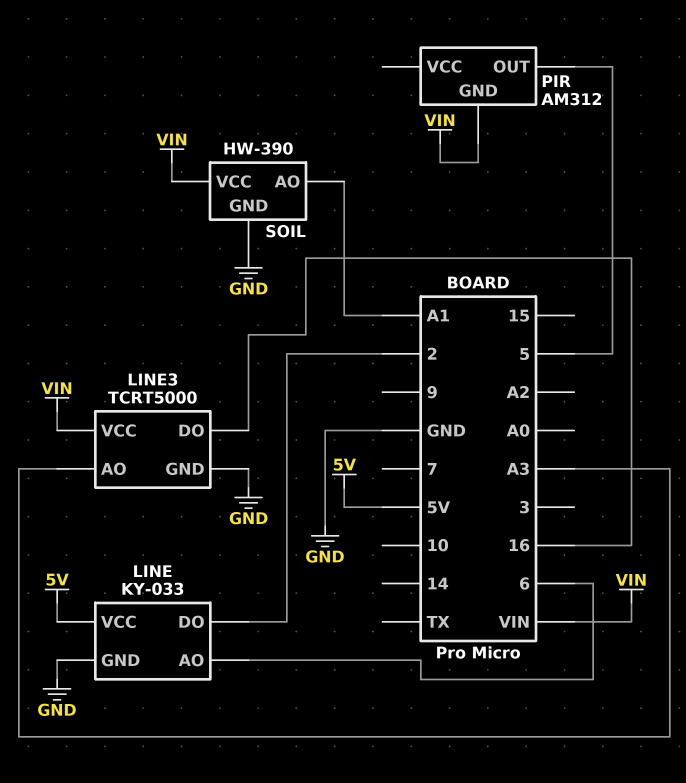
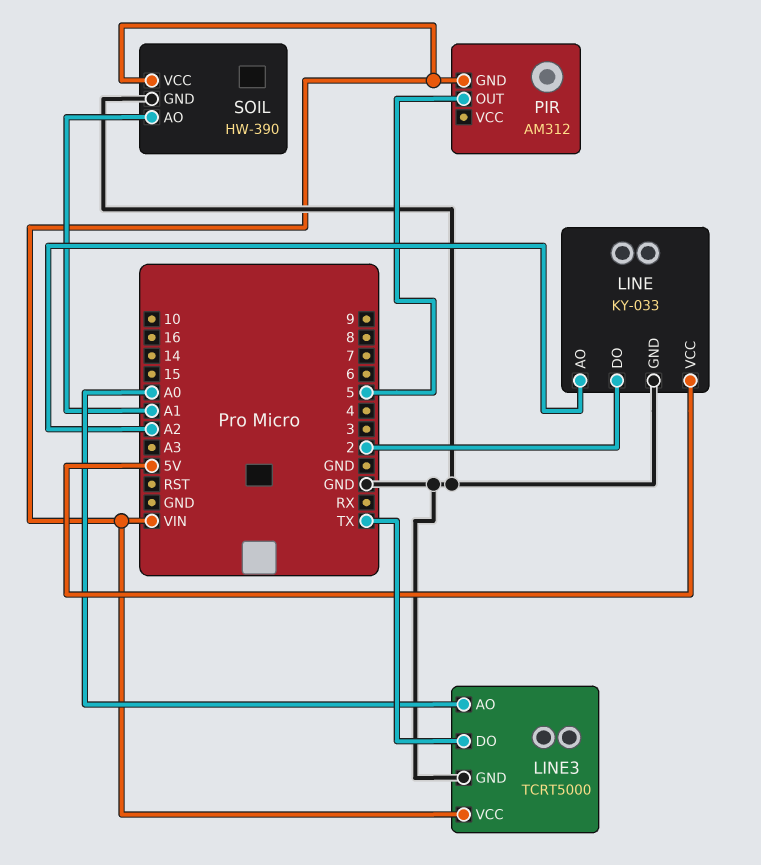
LINE pin AO: 6 -> A2
LINE3 pin AO: A3 -> A0
LINE3 pin DO: 16 -> TX

